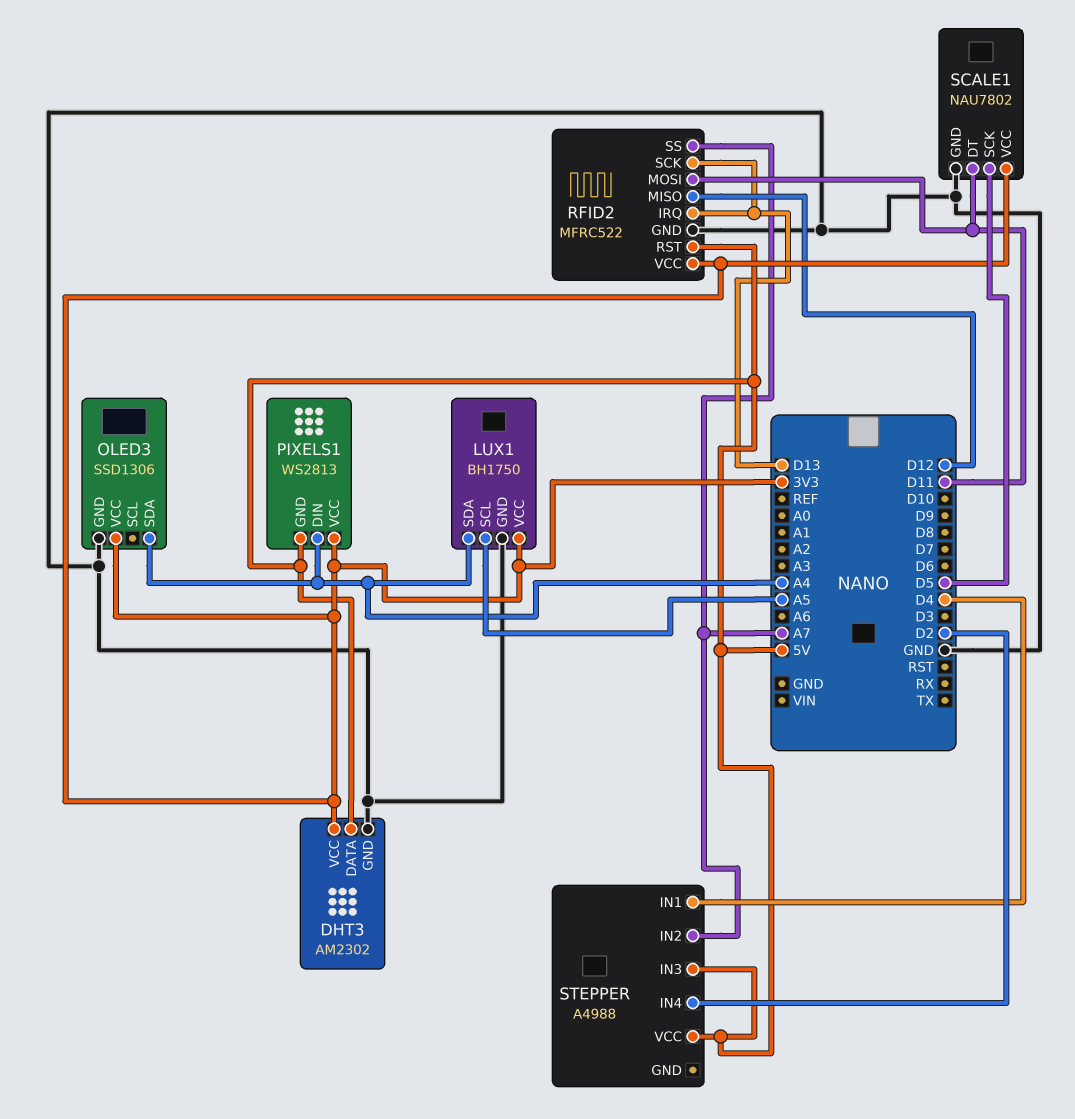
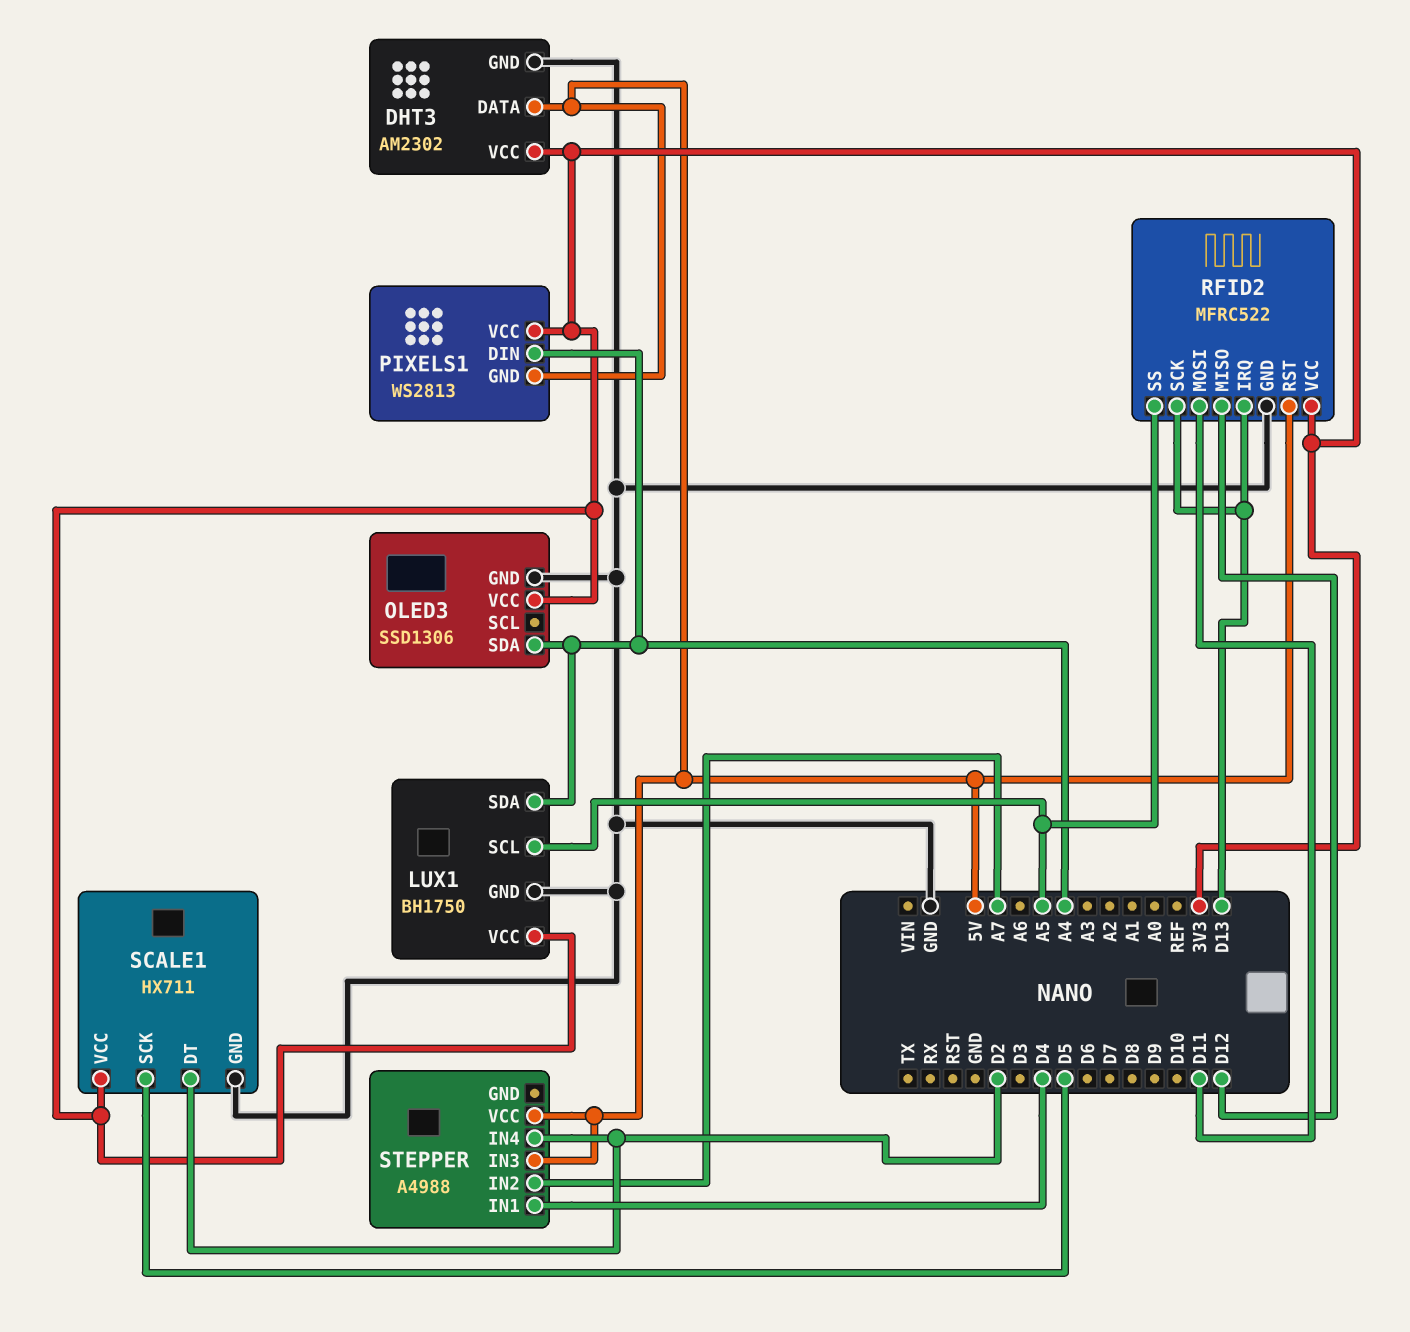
RFID2 pin SS: A7 -> A5
SCALE1: NAU7802 -> HX711
SCALE1 pin DT: D11 -> D2

